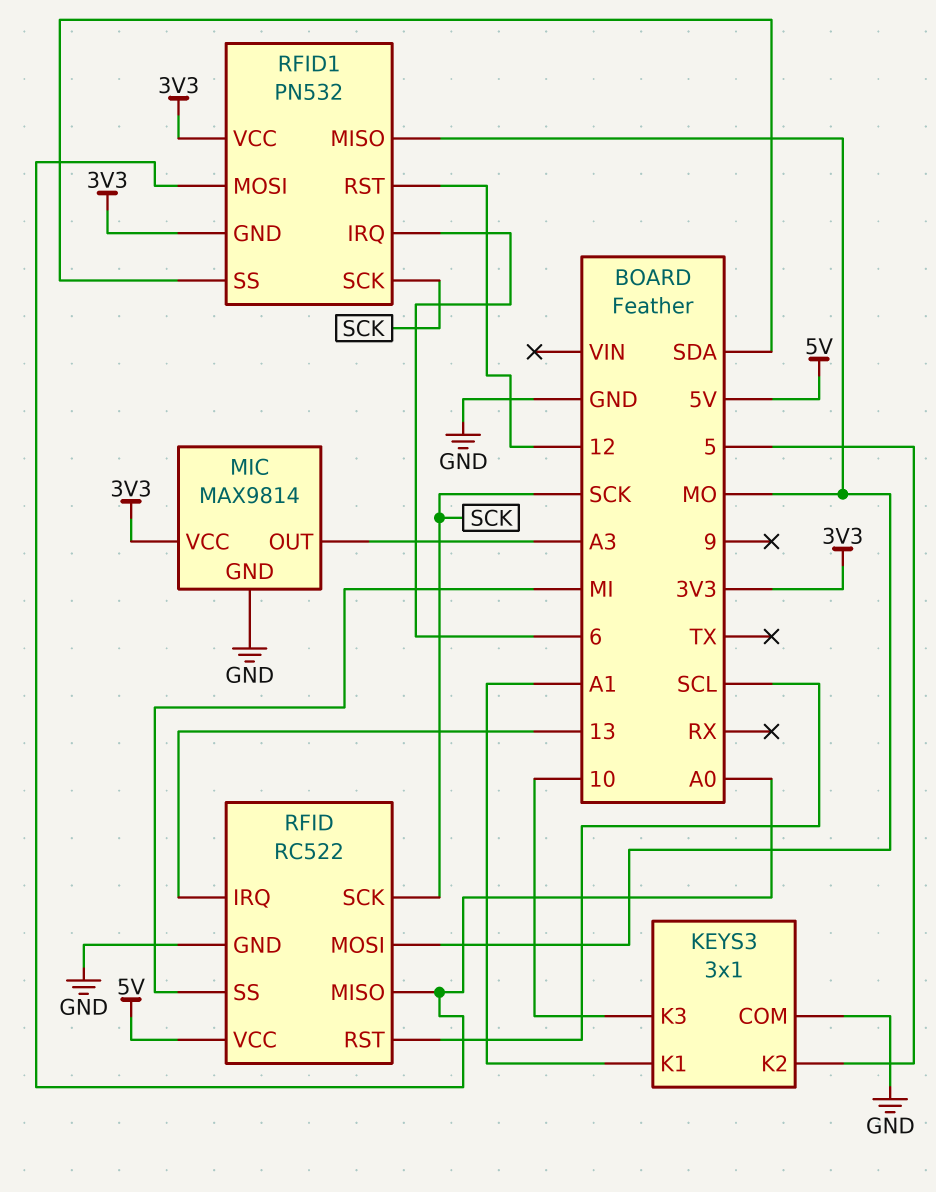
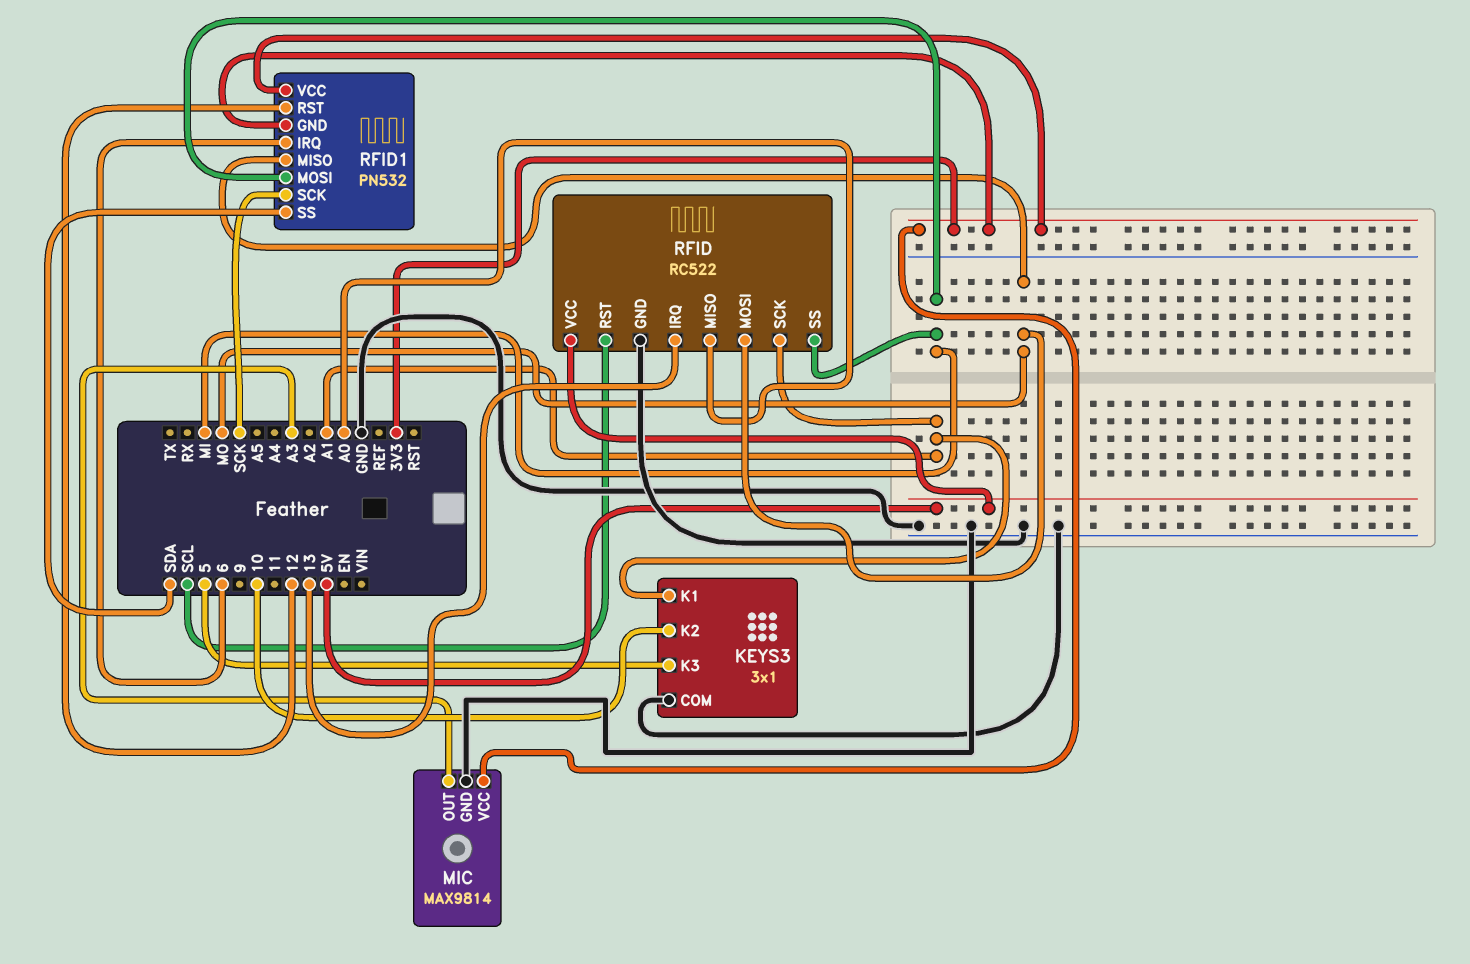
KEYS3 pin K2: 5 -> 10
KEYS3 pin K3: 10 -> 5
RFID pin SCK: SCK -> A1
RFID1 pin MOSI: A0 -> MI

